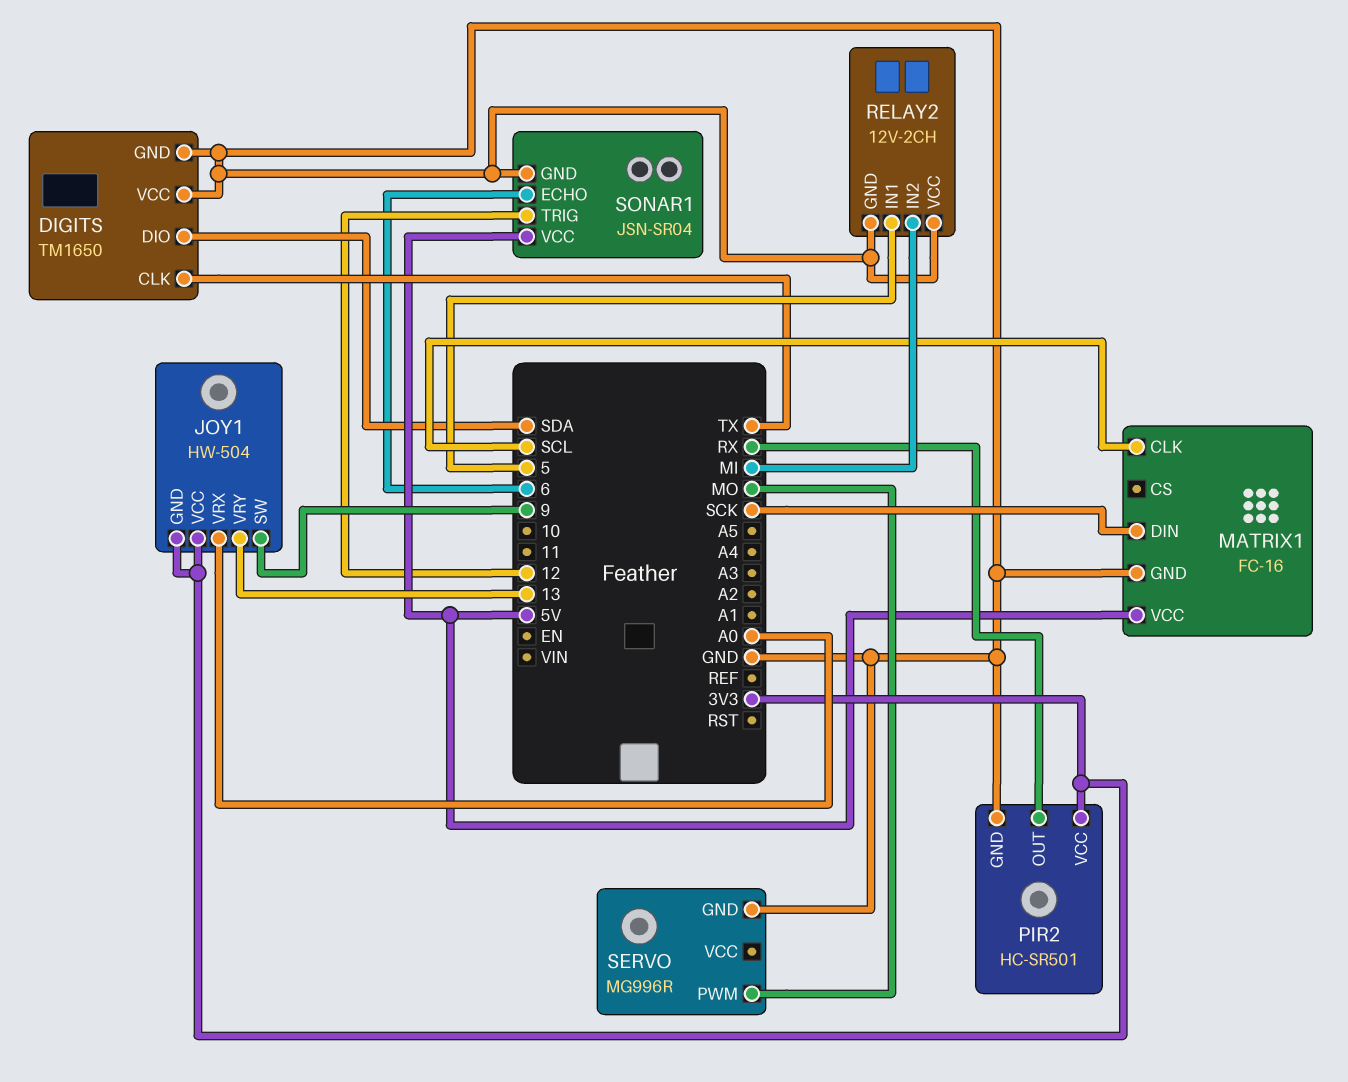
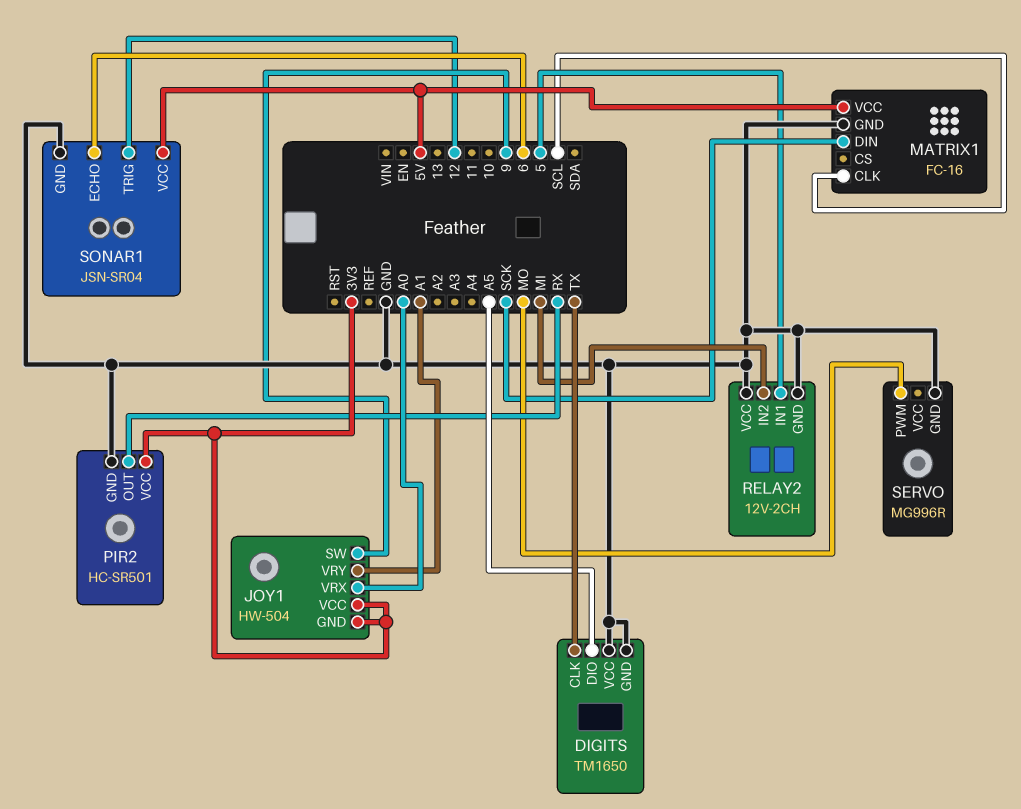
DIGITS pin DIO: SDA -> A5
JOY1 pin VRY: 13 -> A1

